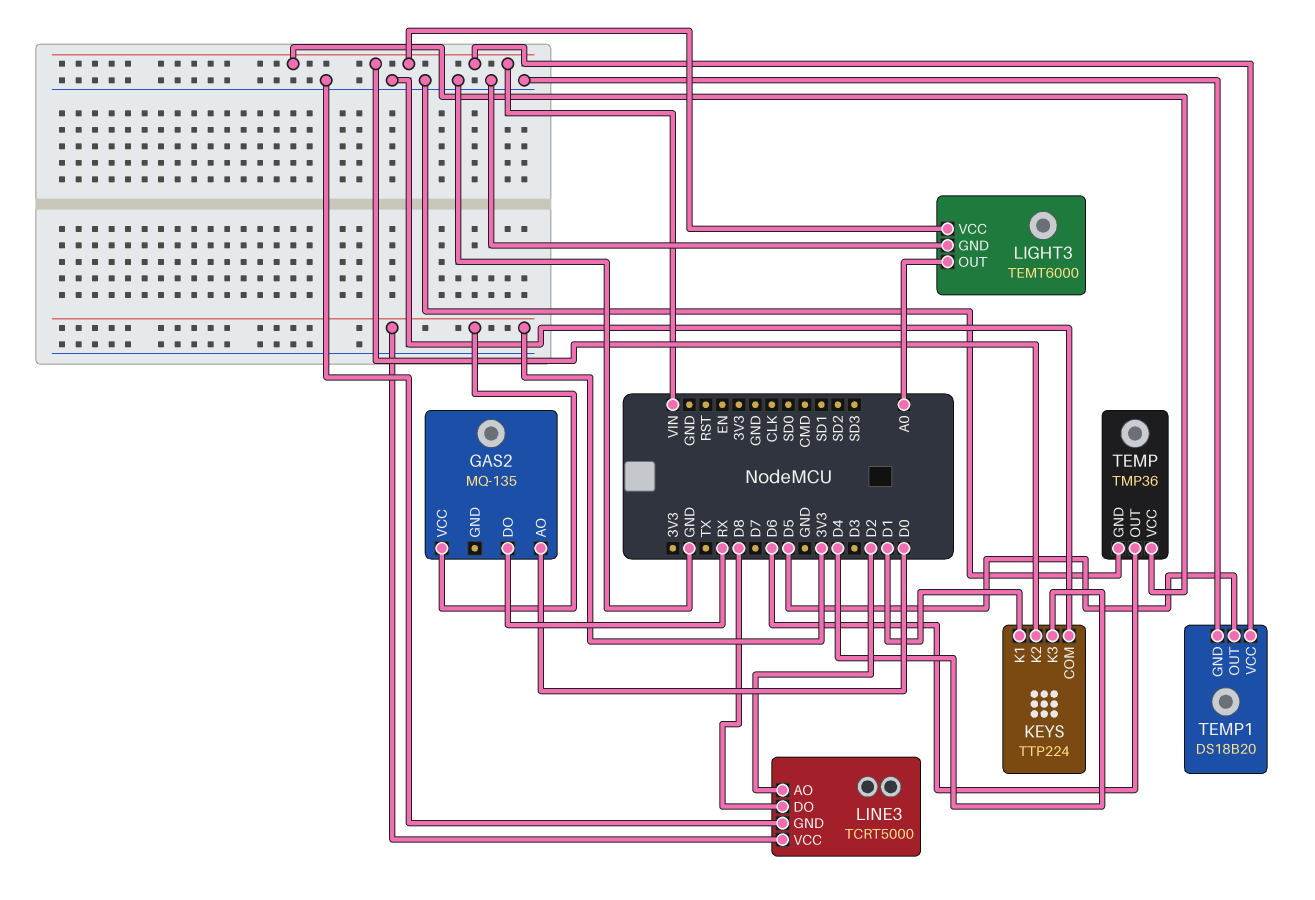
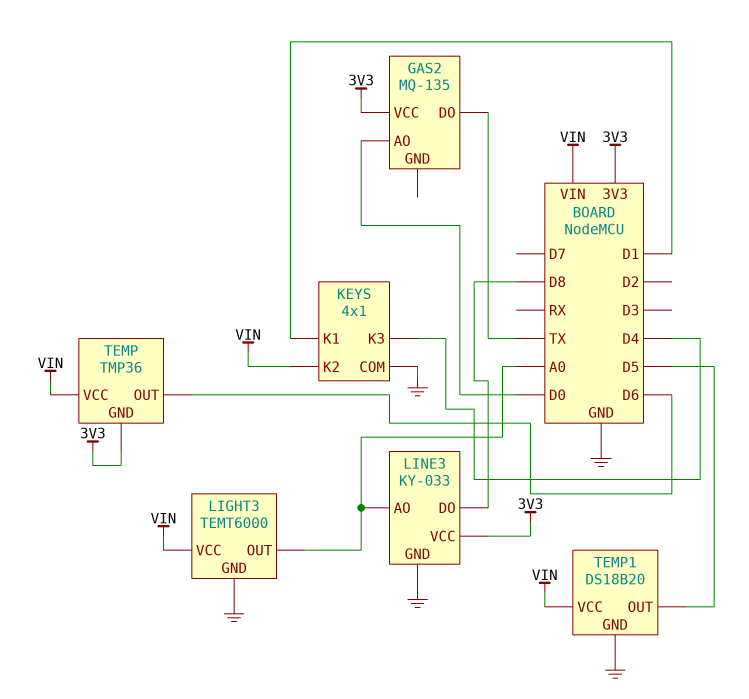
GAS2 pin DO: RX -> TX
KEYS: TTP224 -> 4x1
LINE3: TCRT5000 -> KY-033
LINE3 pin AO: D2 -> A0
TEMP pin GND: GND -> 3V3

